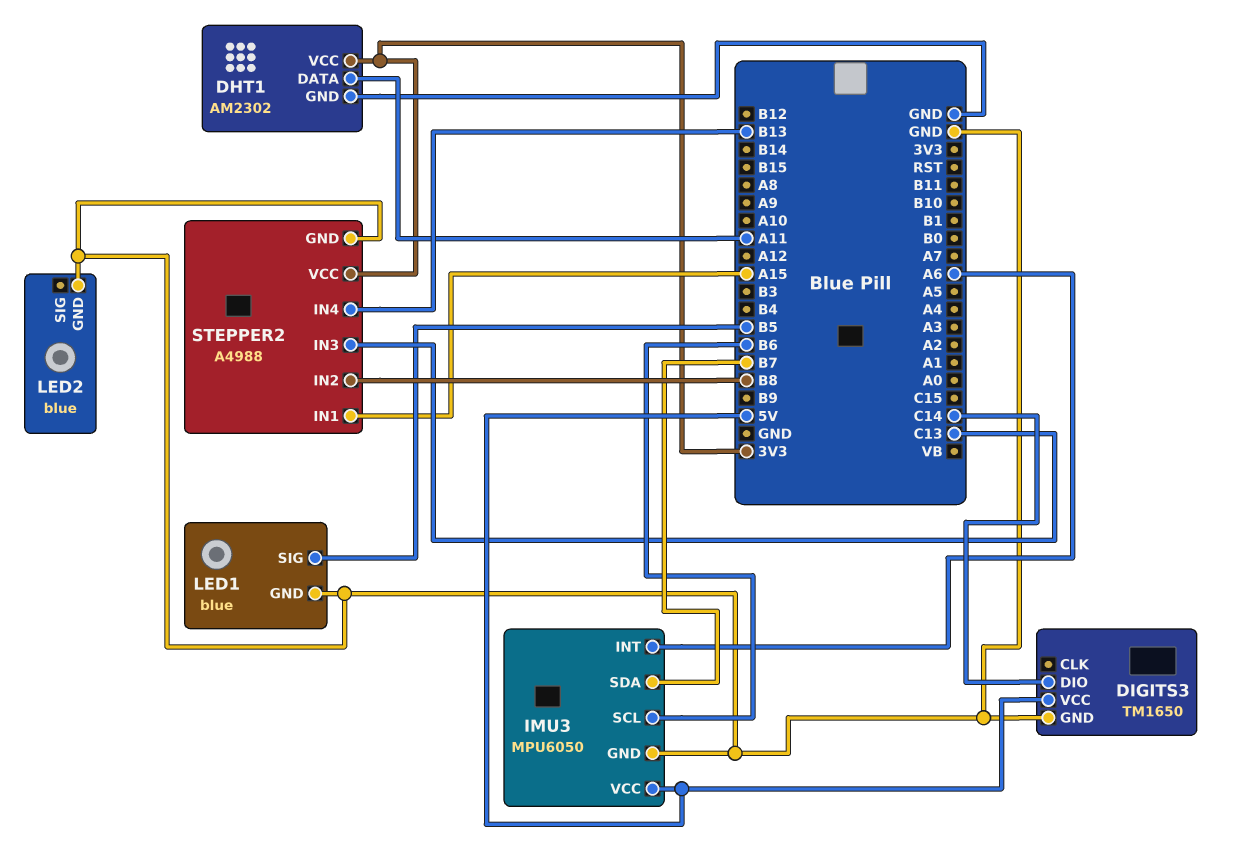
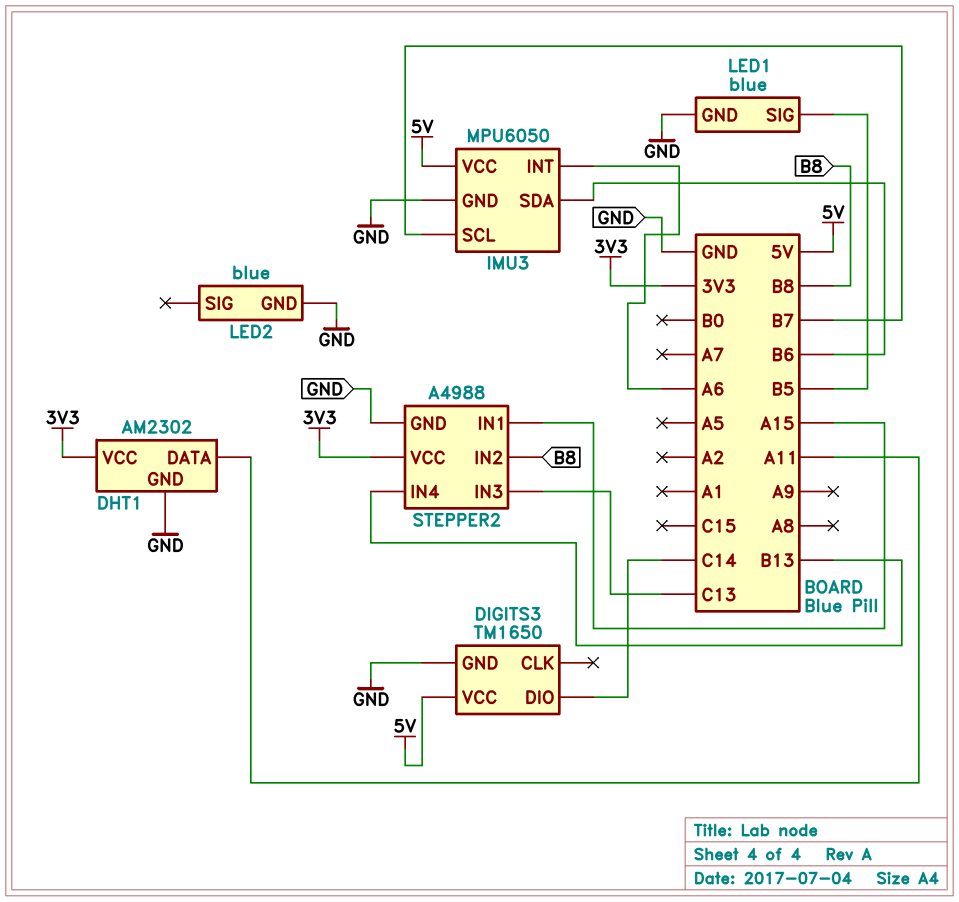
IMU3 pin SCL: B6 -> B7
IMU3 pin SDA: B7 -> B6

